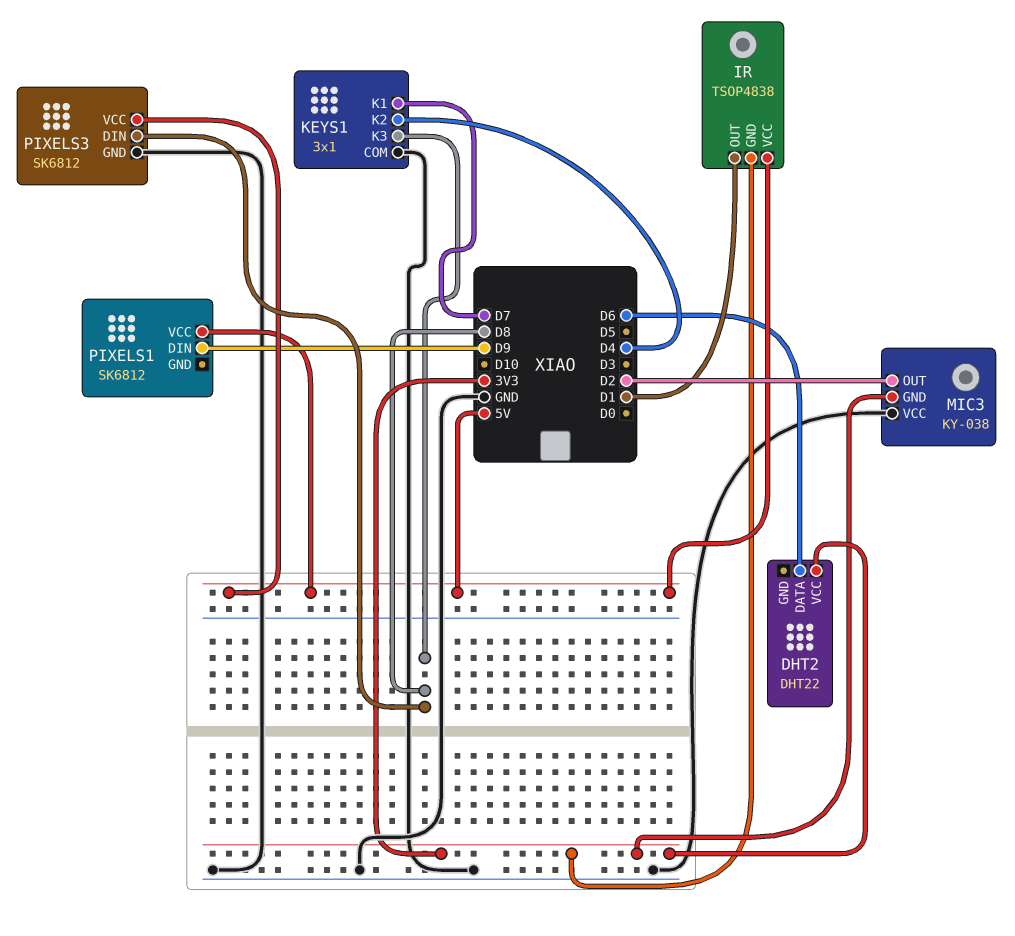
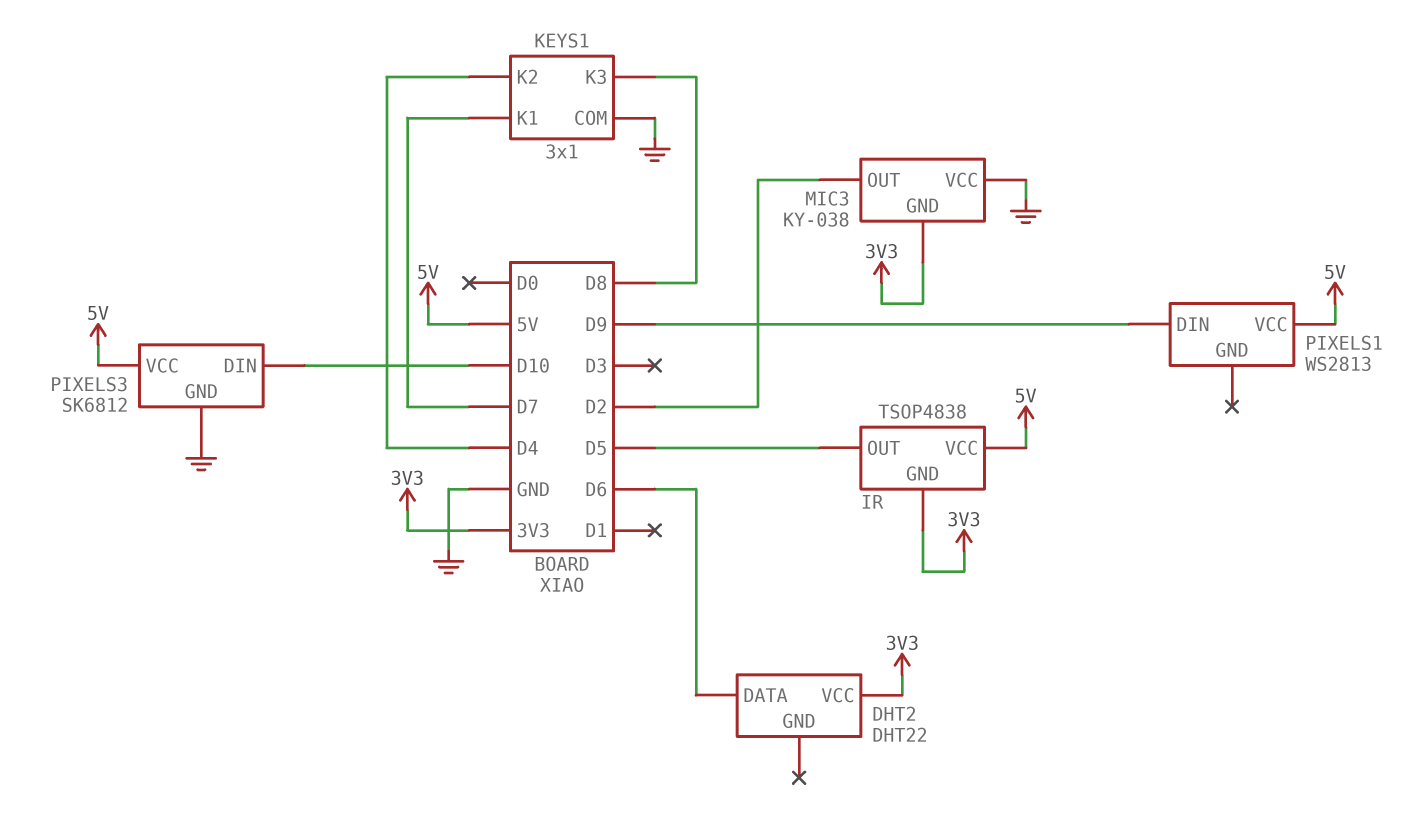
IR pin OUT: D1 -> D5
PIXELS1: SK6812 -> WS2813
PIXELS3 pin DIN: D8 -> D10

